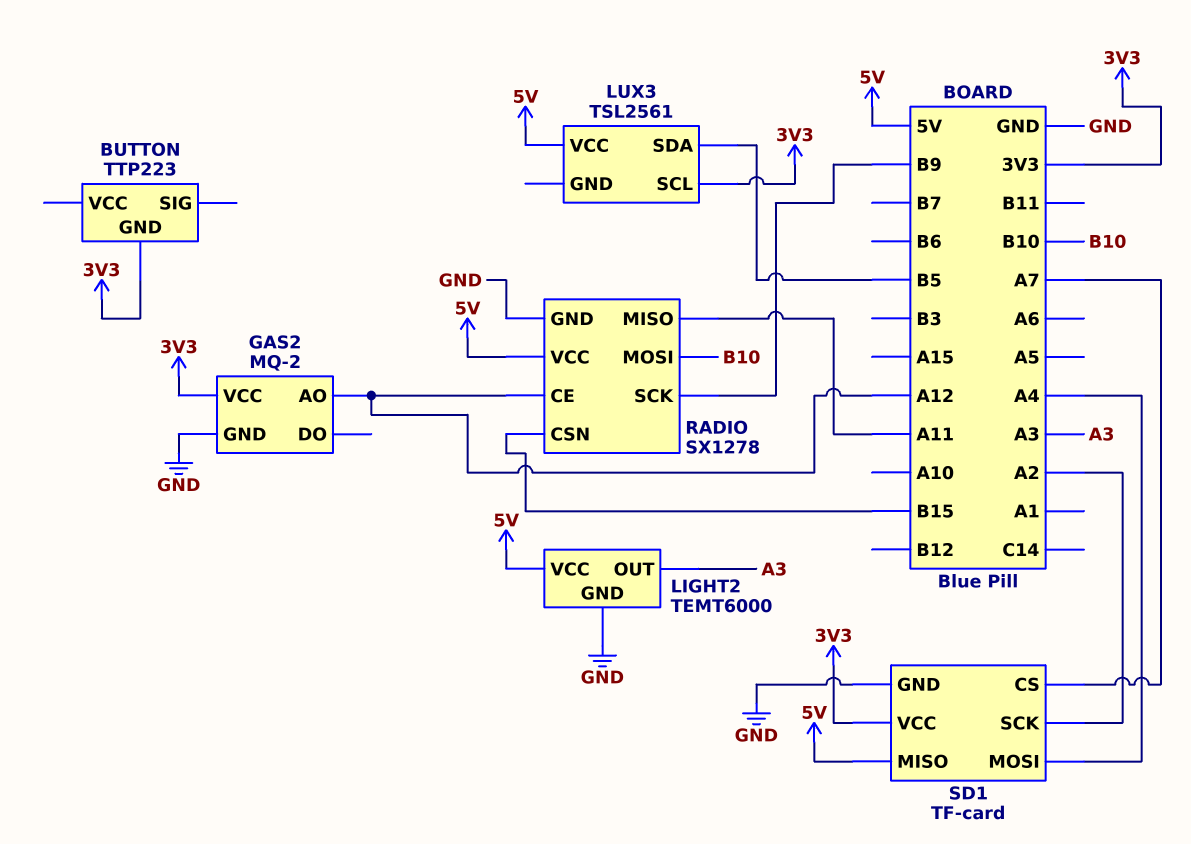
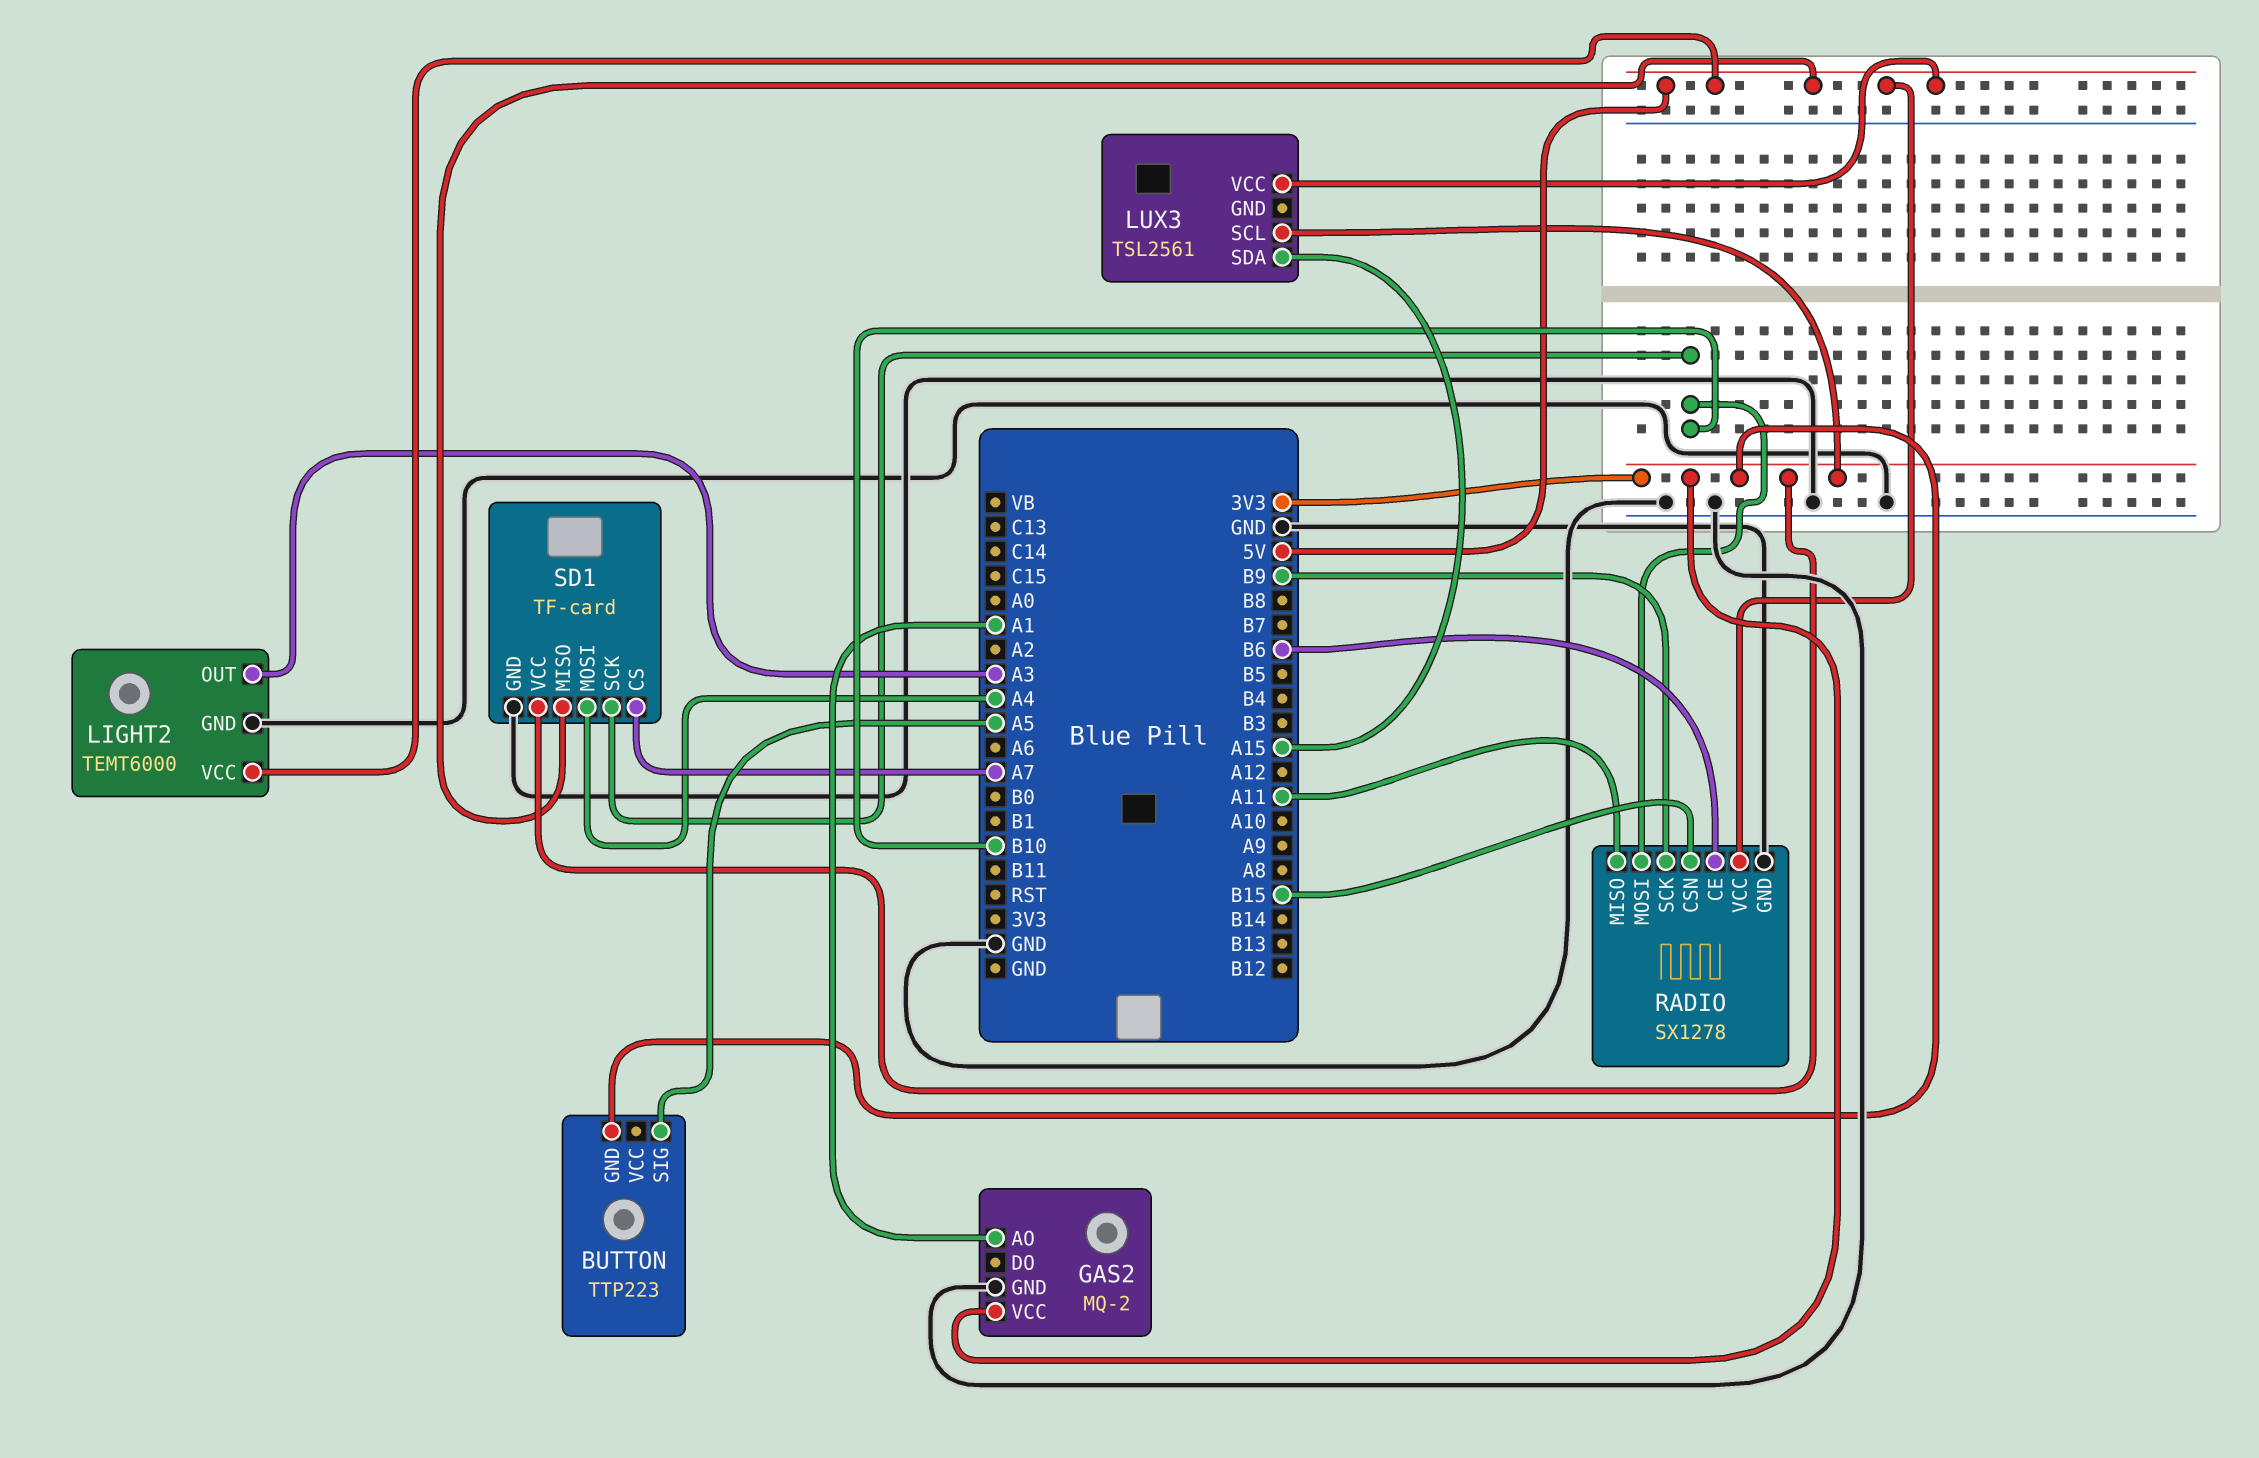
BUTTON pin SIG: none -> A5
GAS2 pin AO: A12 -> A1
LUX3 pin SDA: B5 -> A15
RADIO pin CE: A12 -> B6
SD1 pin SCK: A2 -> B10

